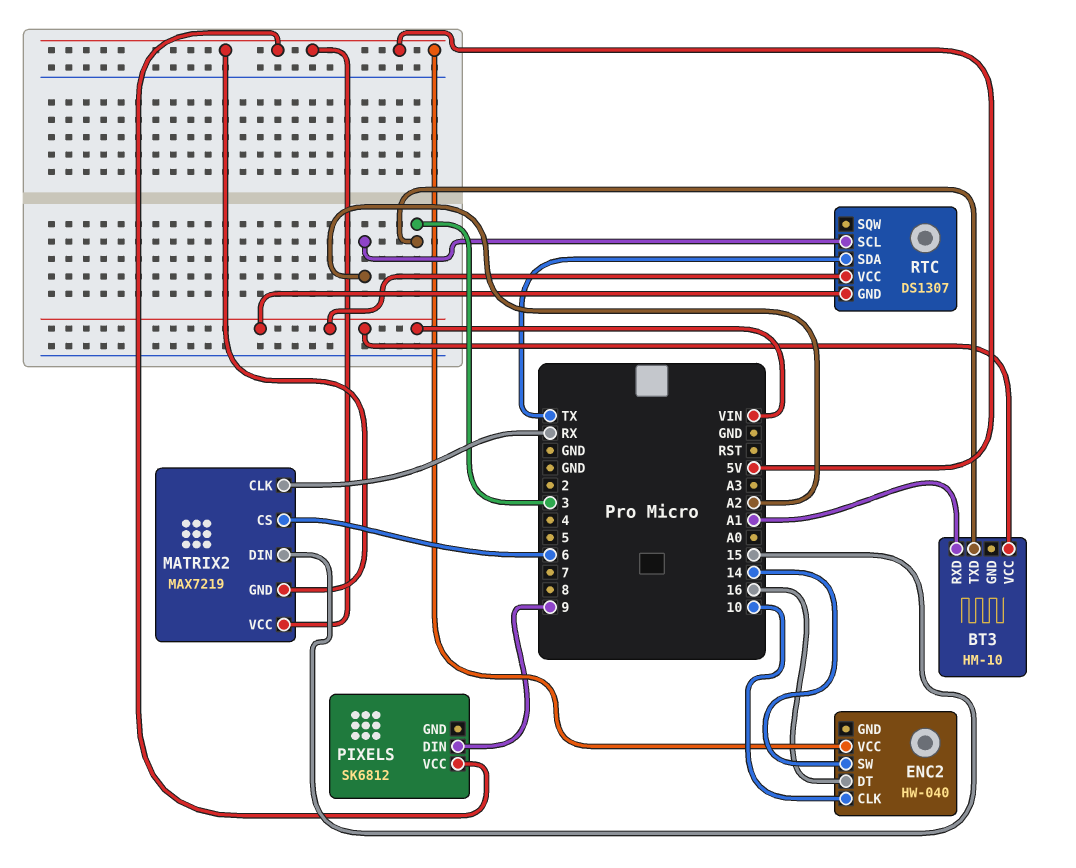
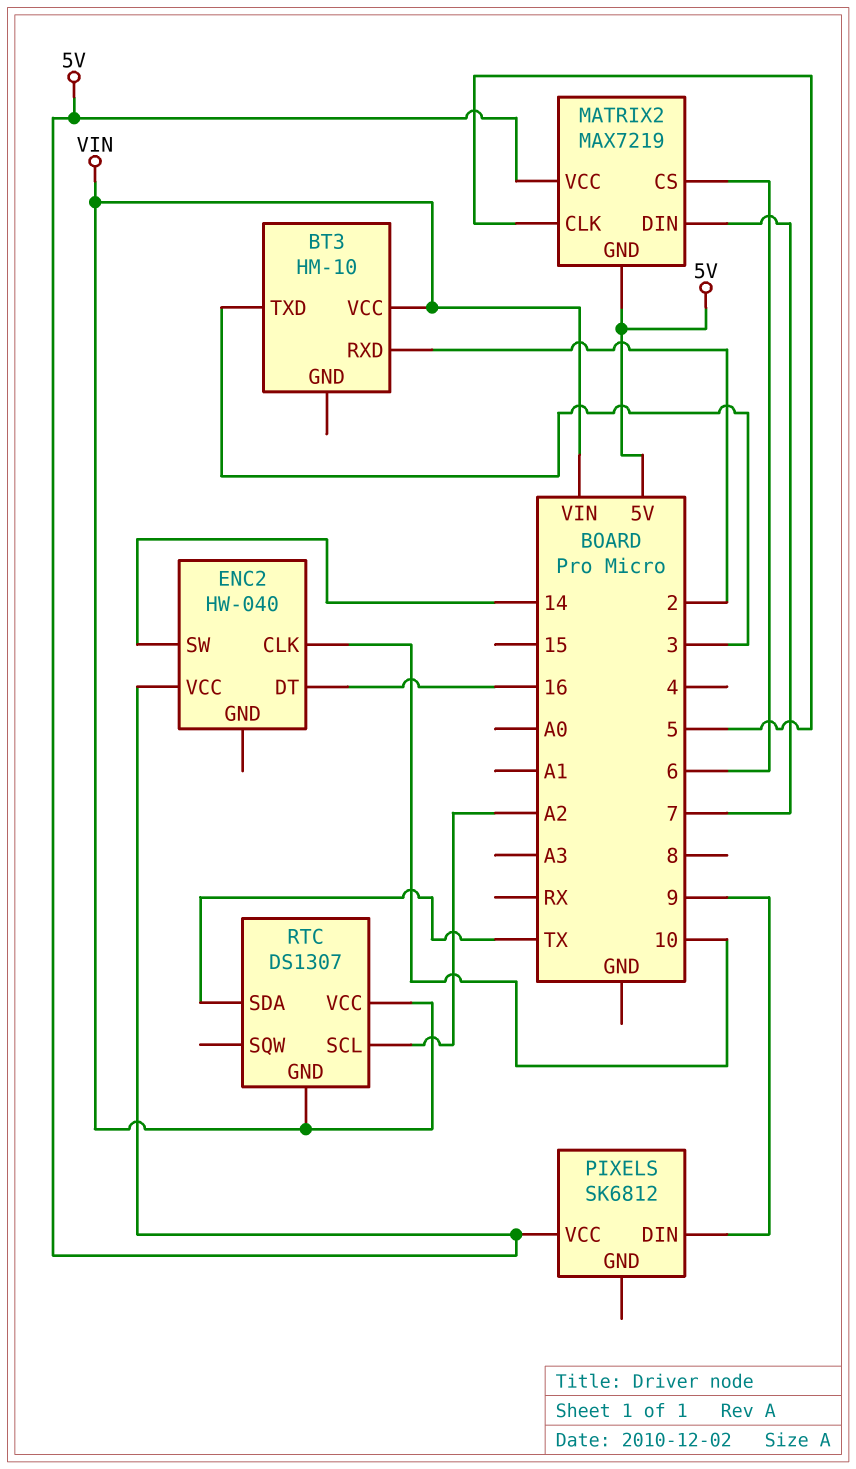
BT3 pin RXD: A1 -> 2
MATRIX2 pin CLK: RX -> 5
MATRIX2 pin DIN: 15 -> 7

